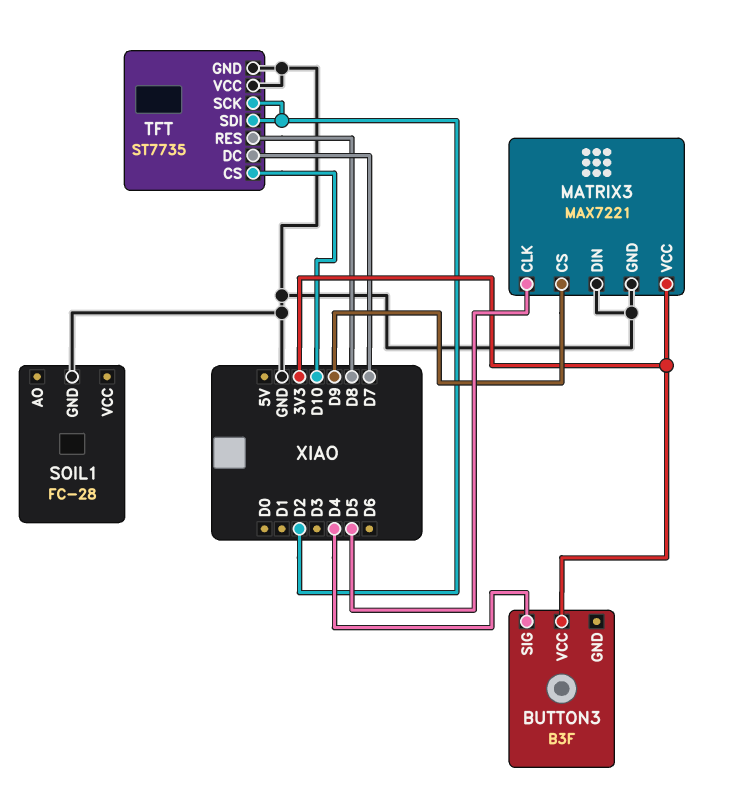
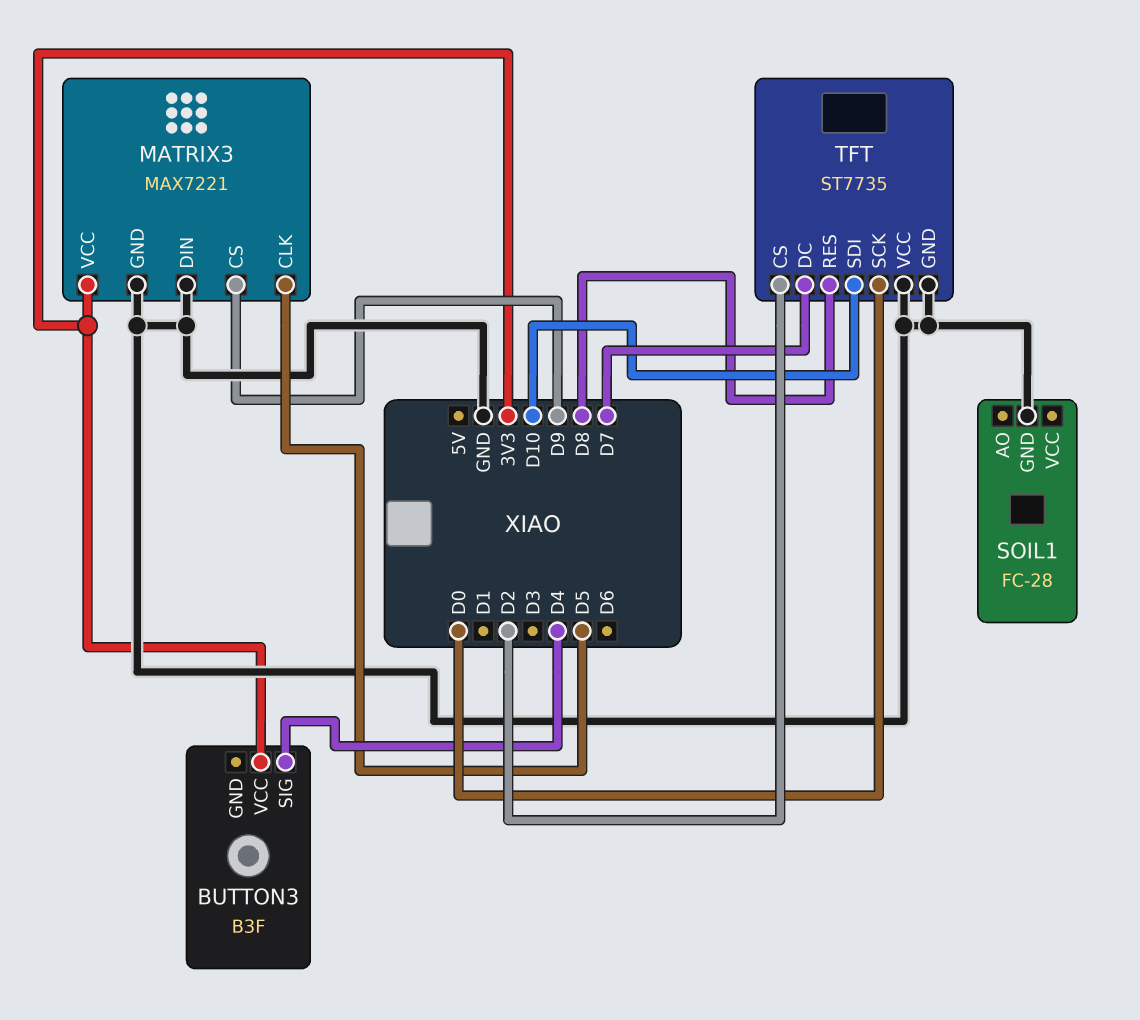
TFT pin CS: D10 -> D2
TFT pin SCK: D2 -> D0
TFT pin SDI: D2 -> D10

